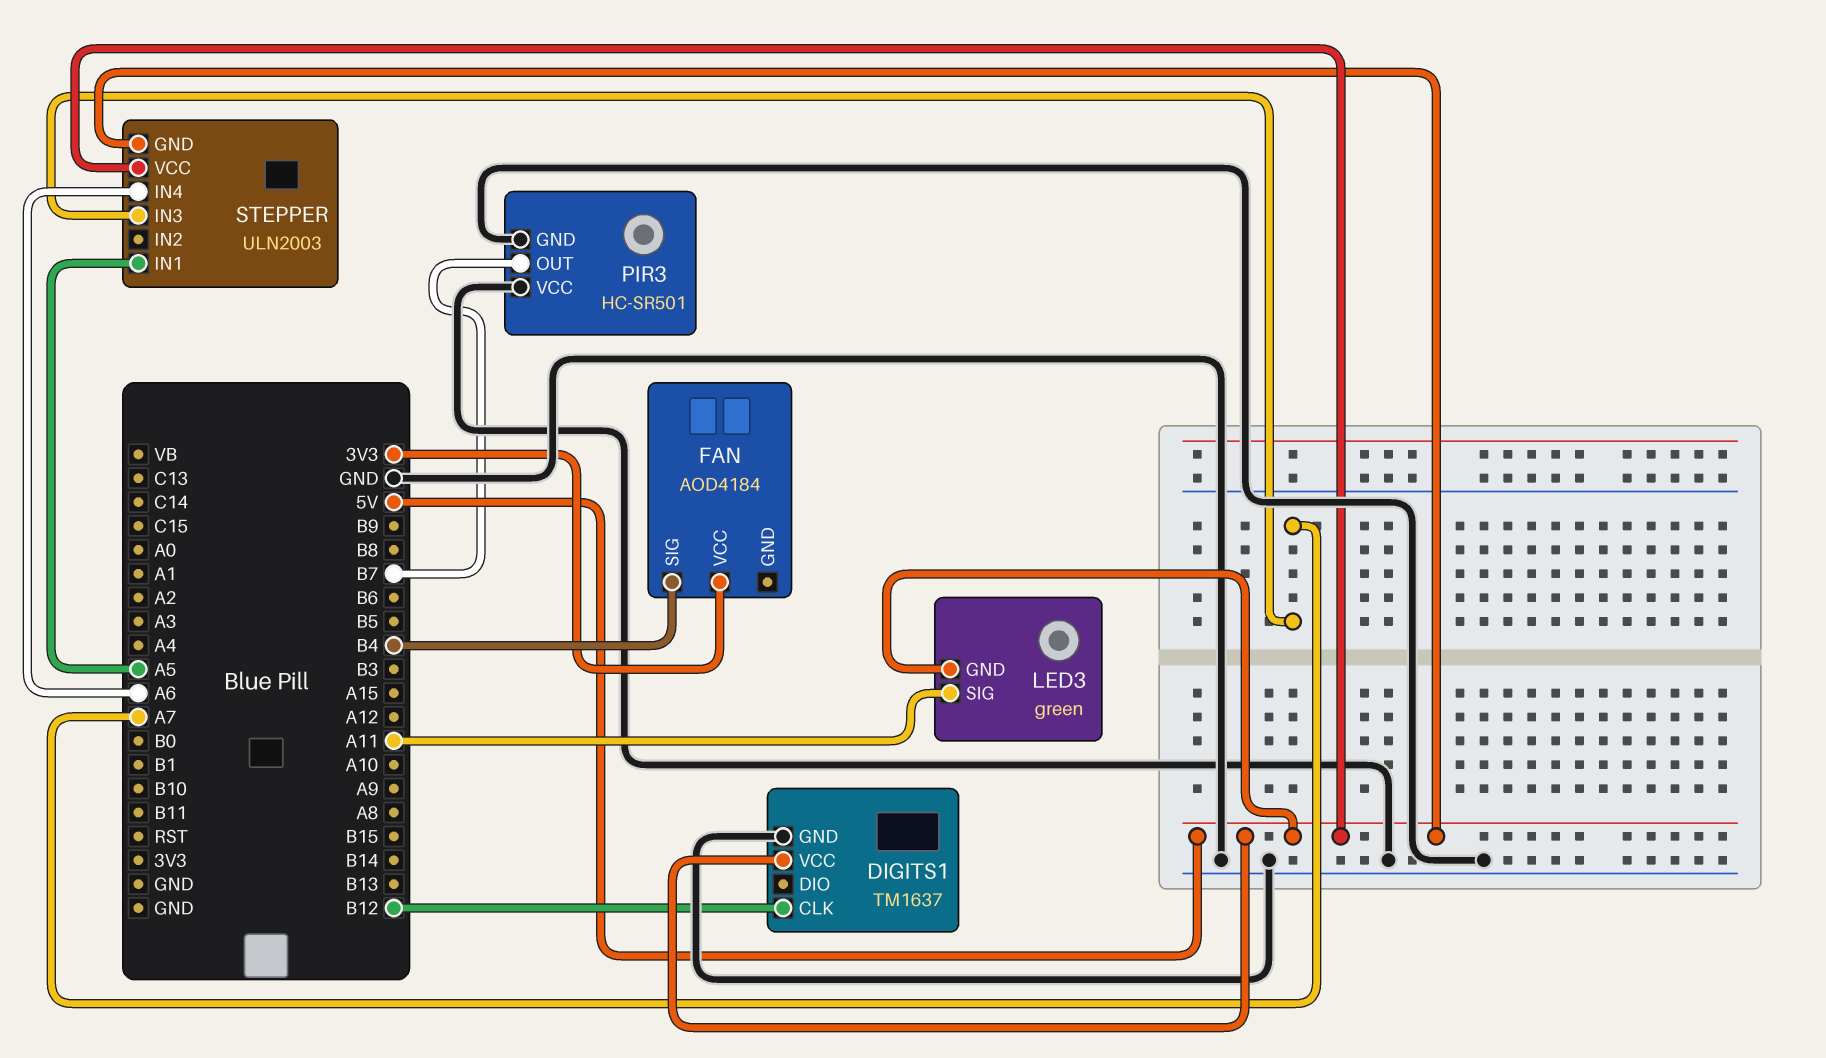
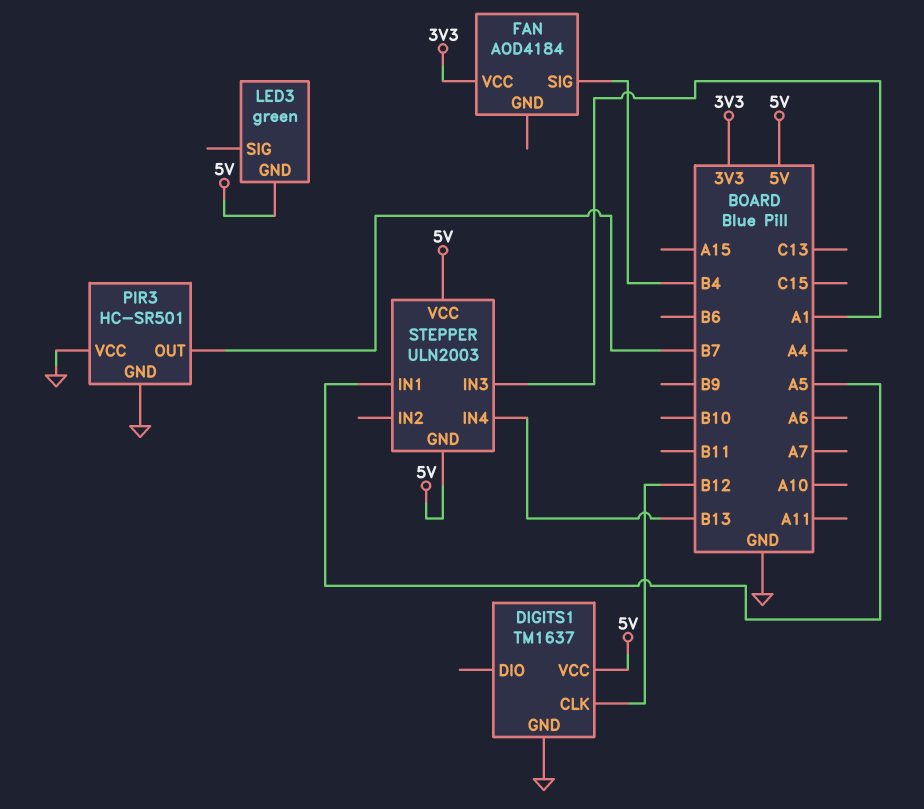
LED3 pin SIG: A11 -> none
STEPPER pin IN3: A7 -> A1
STEPPER pin IN4: A6 -> B13

